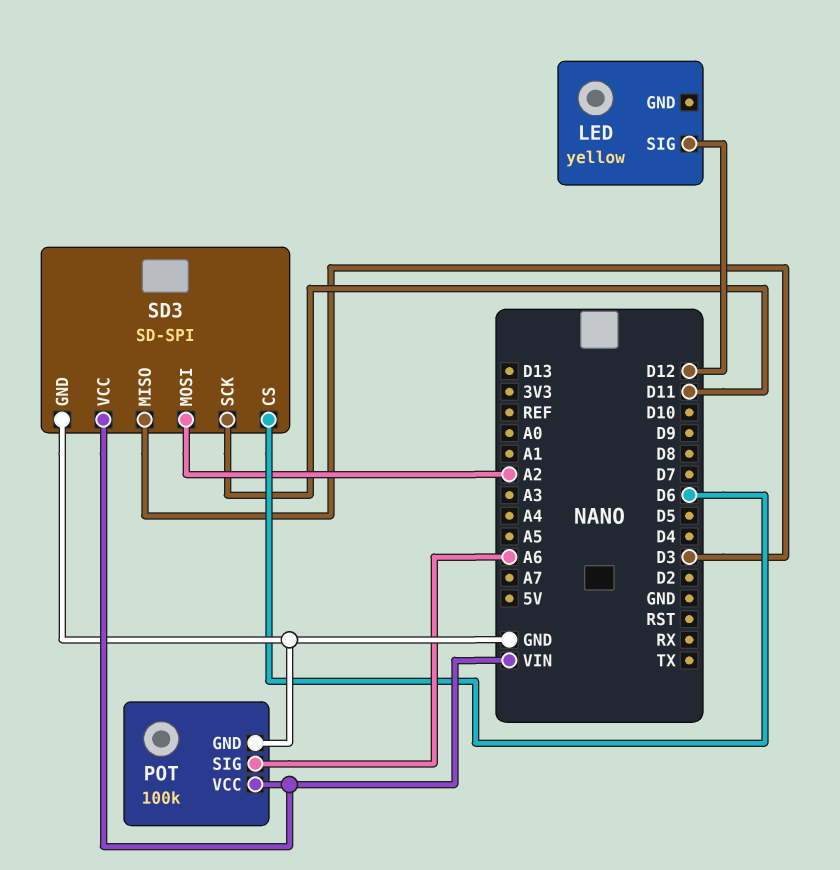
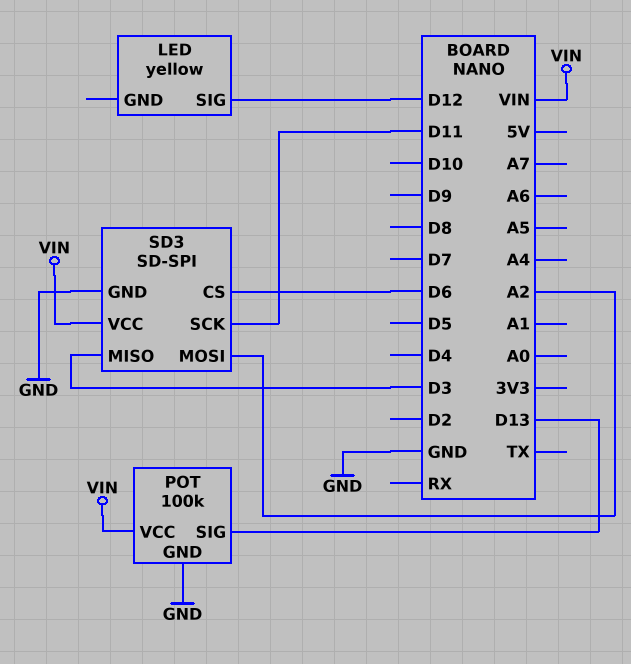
POT pin SIG: A6 -> D13

